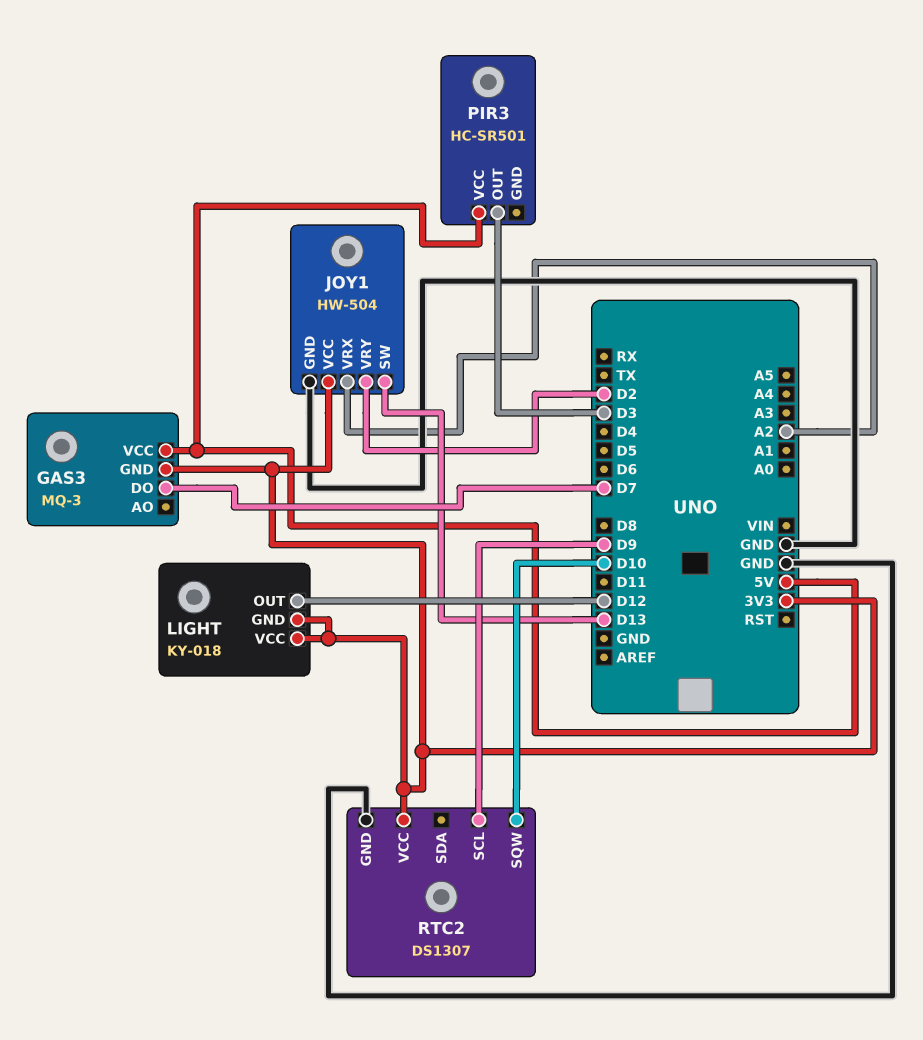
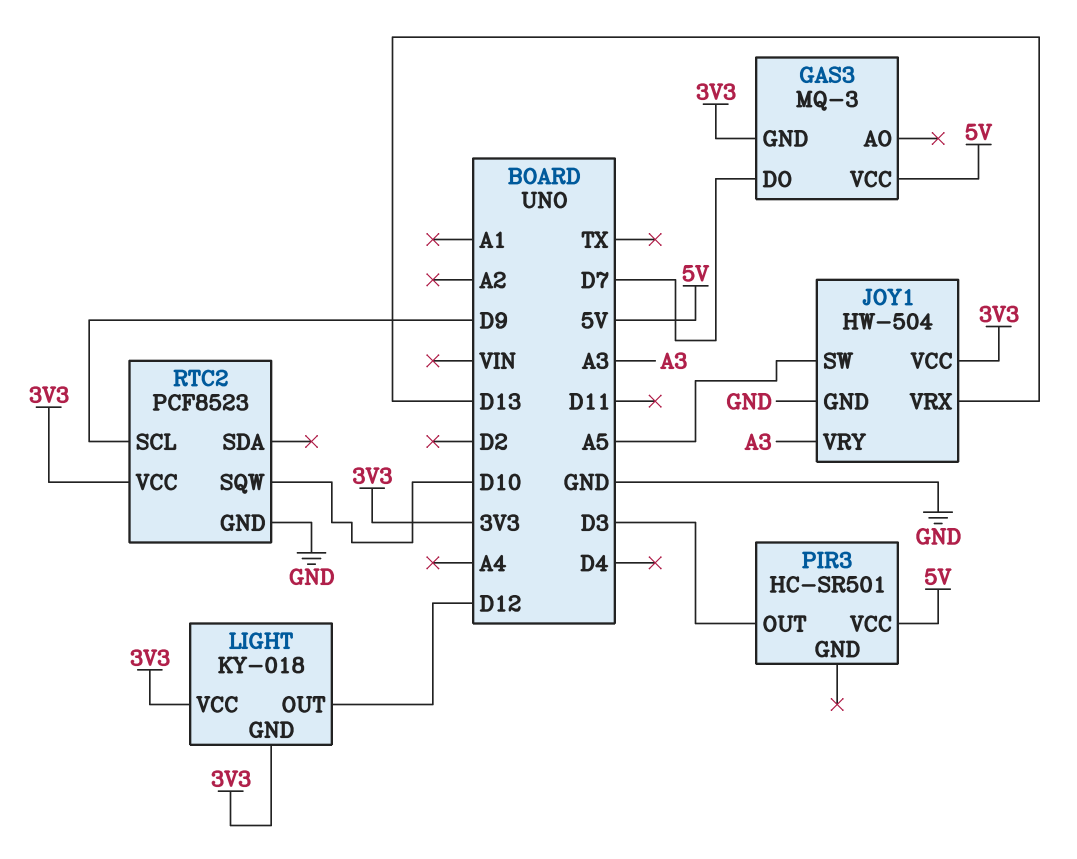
JOY1 pin SW: D13 -> A5
JOY1 pin VRX: A2 -> D13
JOY1 pin VRY: D2 -> A3
RTC2: DS1307 -> PCF8523

